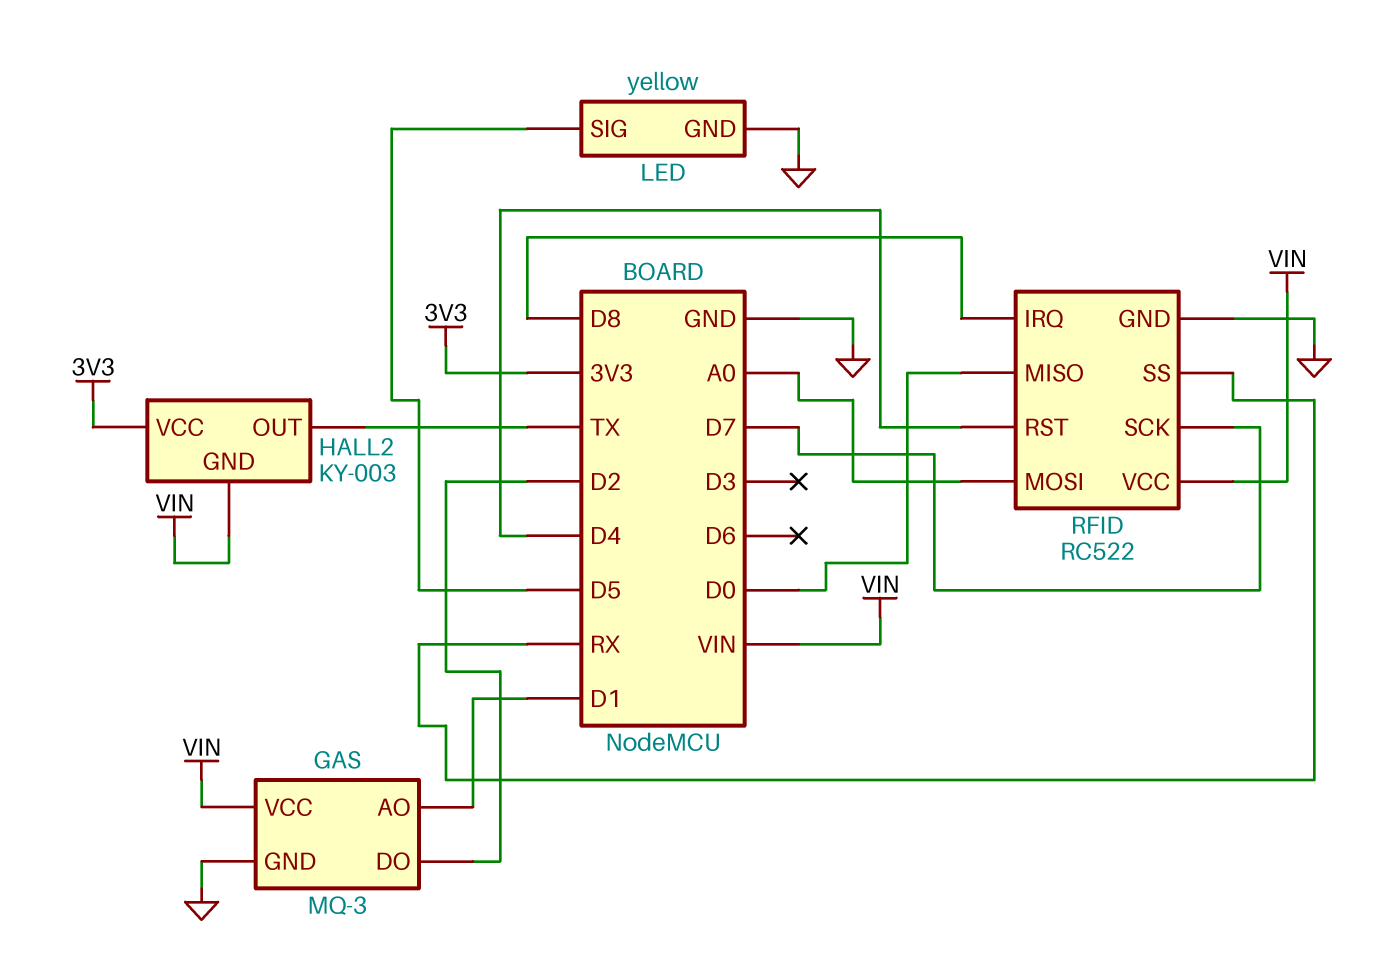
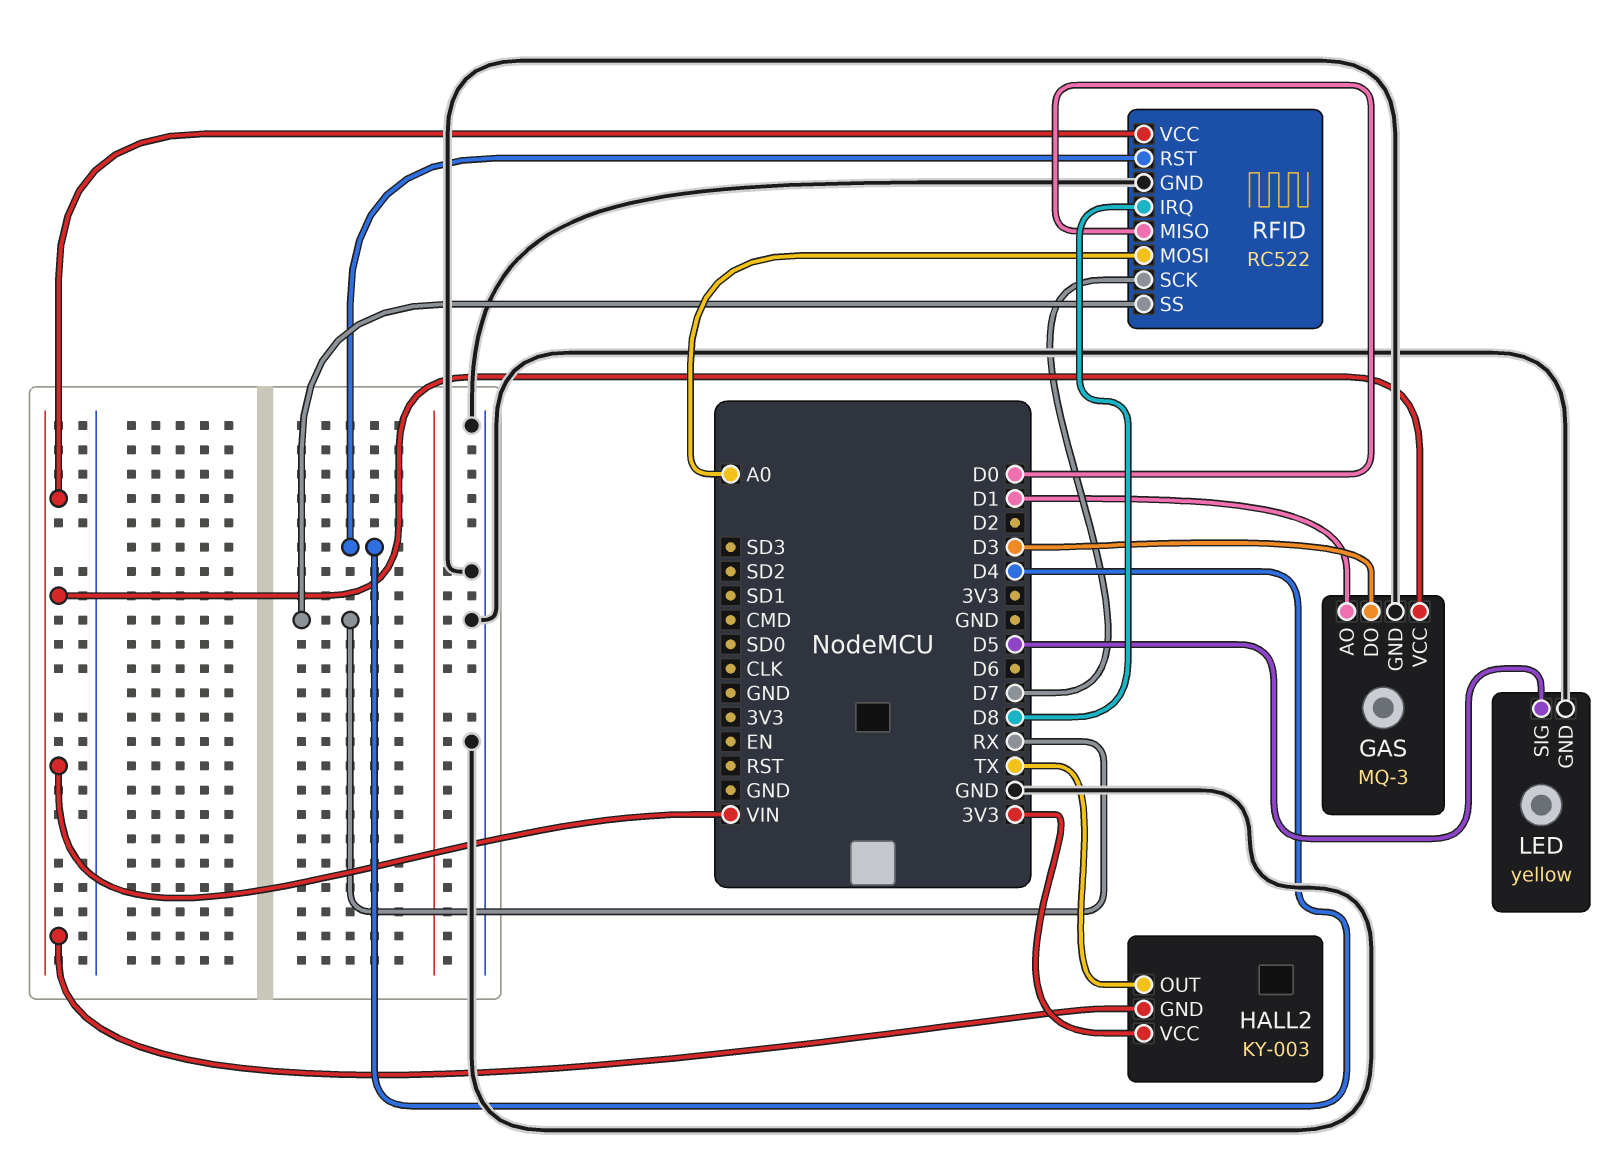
GAS pin DO: D2 -> D3

